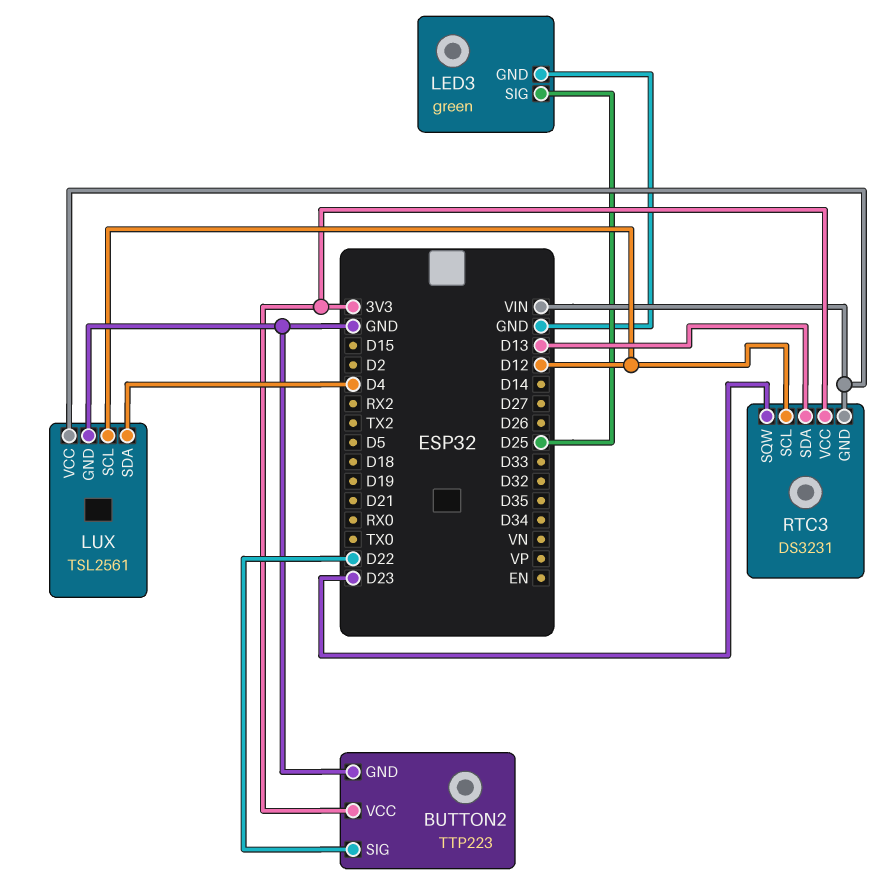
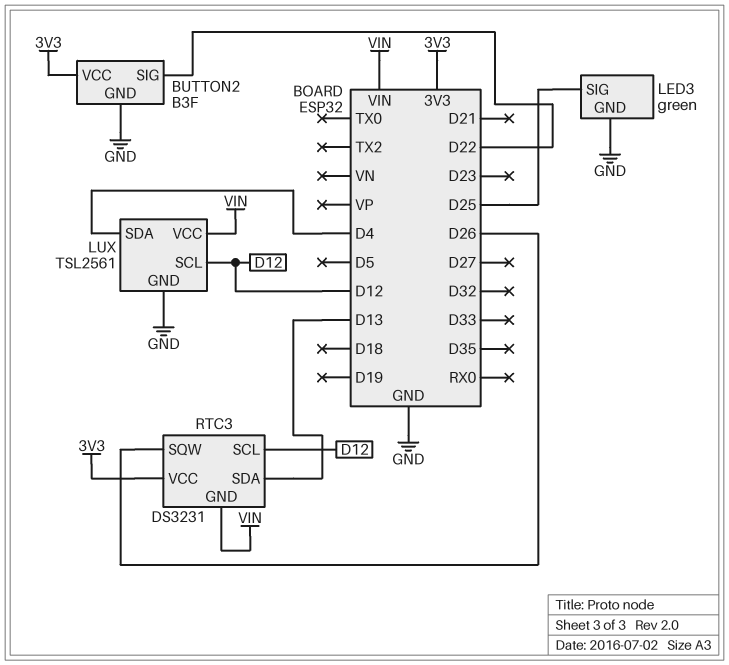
BUTTON2: TTP223 -> B3F
RTC3 pin SQW: D23 -> D26

